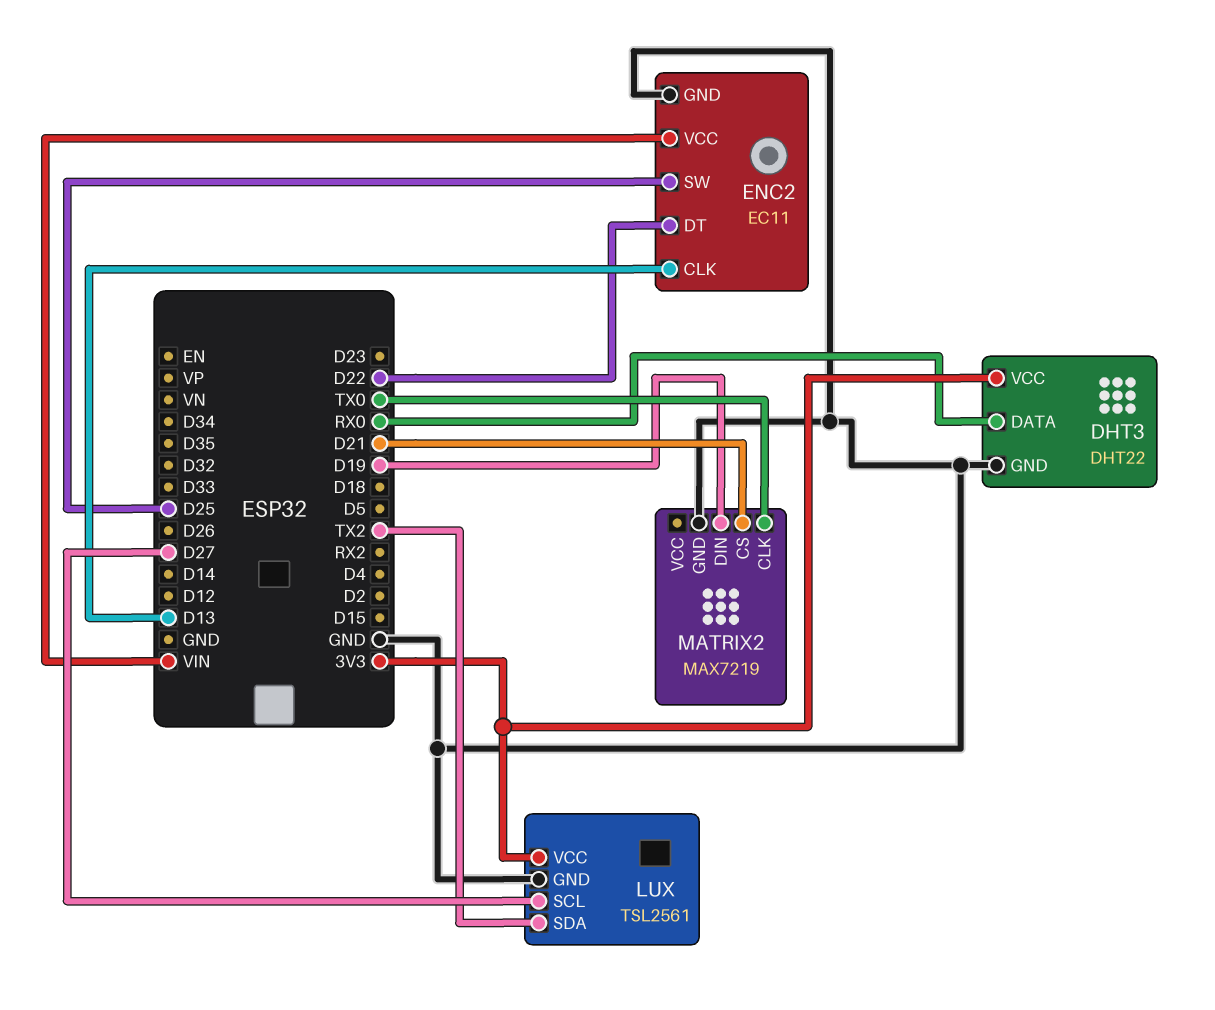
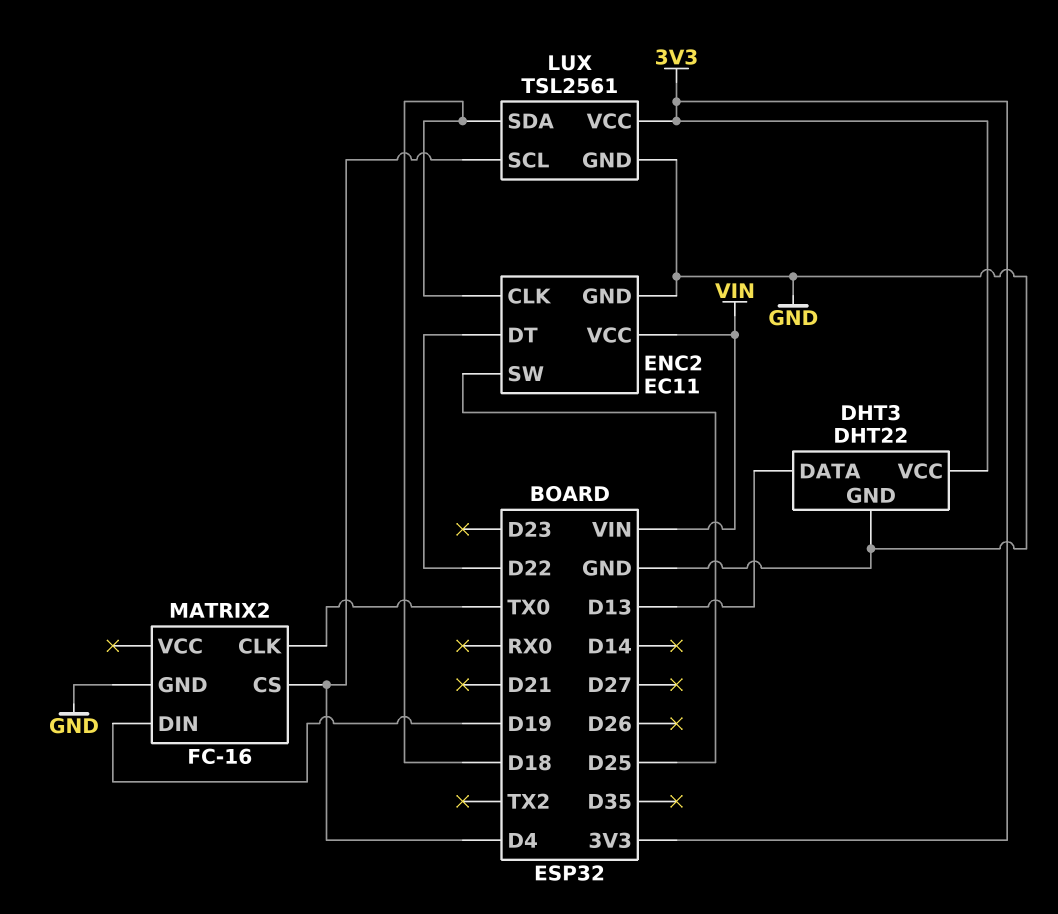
DHT3 pin DATA: RX0 -> D13
ENC2 pin CLK: D13 -> D18
LUX pin SCL: D27 -> D4
LUX pin SDA: TX2 -> D18
MATRIX2: MAX7219 -> FC-16
MATRIX2 pin CS: D21 -> D4

